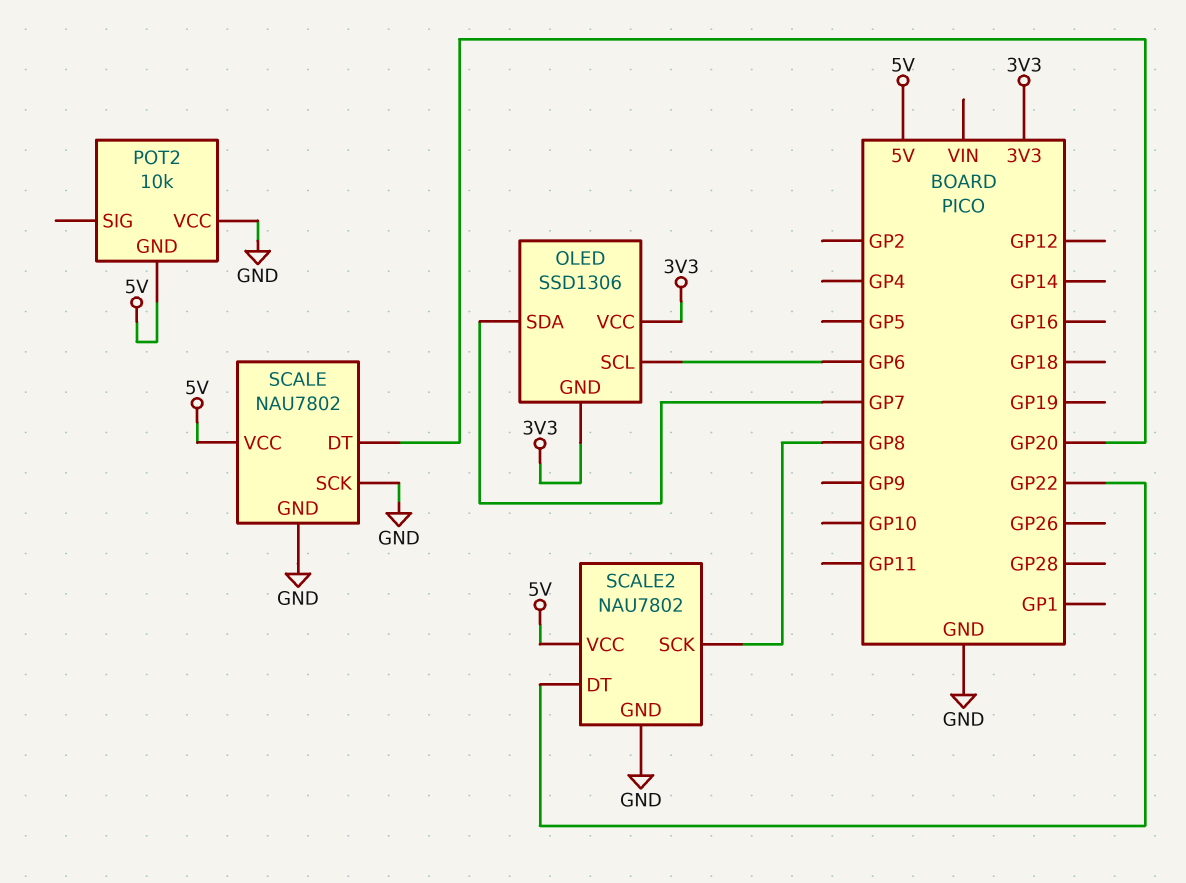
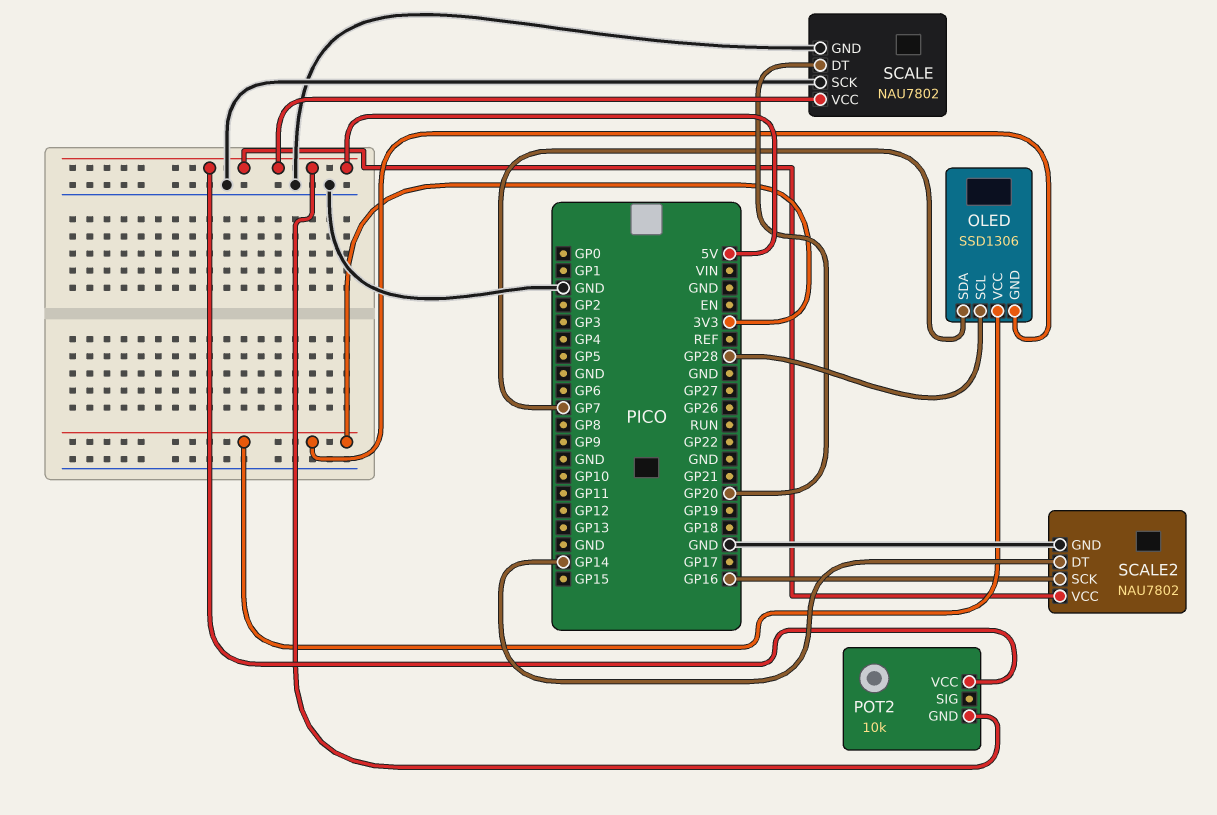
OLED pin SCL: GP6 -> GP28
POT2 pin VCC: GND -> 5V
SCALE2 pin DT: GP22 -> GP14
SCALE2 pin SCK: GP8 -> GP16

